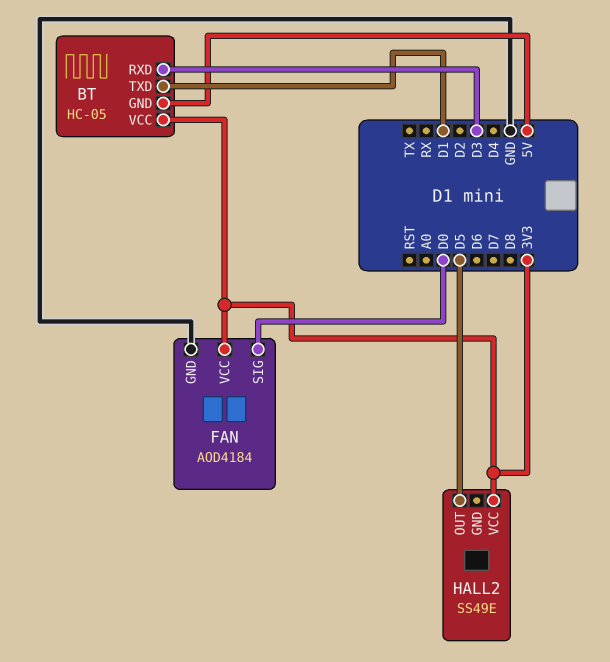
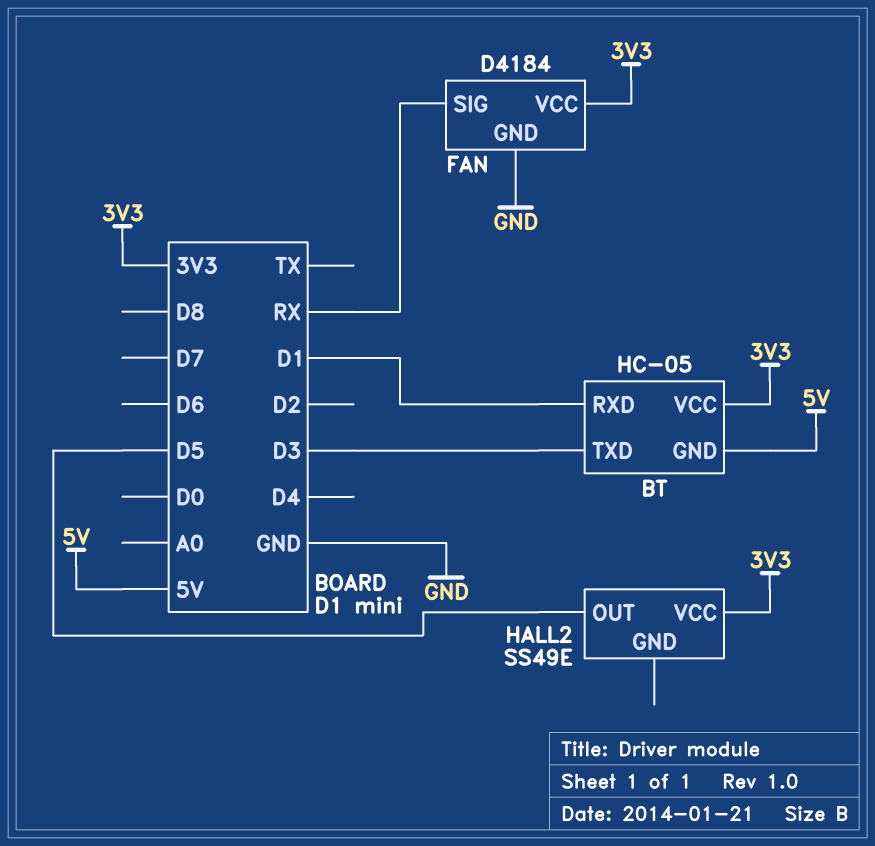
BT pin RXD: D3 -> D1
BT pin TXD: D1 -> D3
FAN: AOD4184 -> D4184
FAN pin SIG: D0 -> RX

